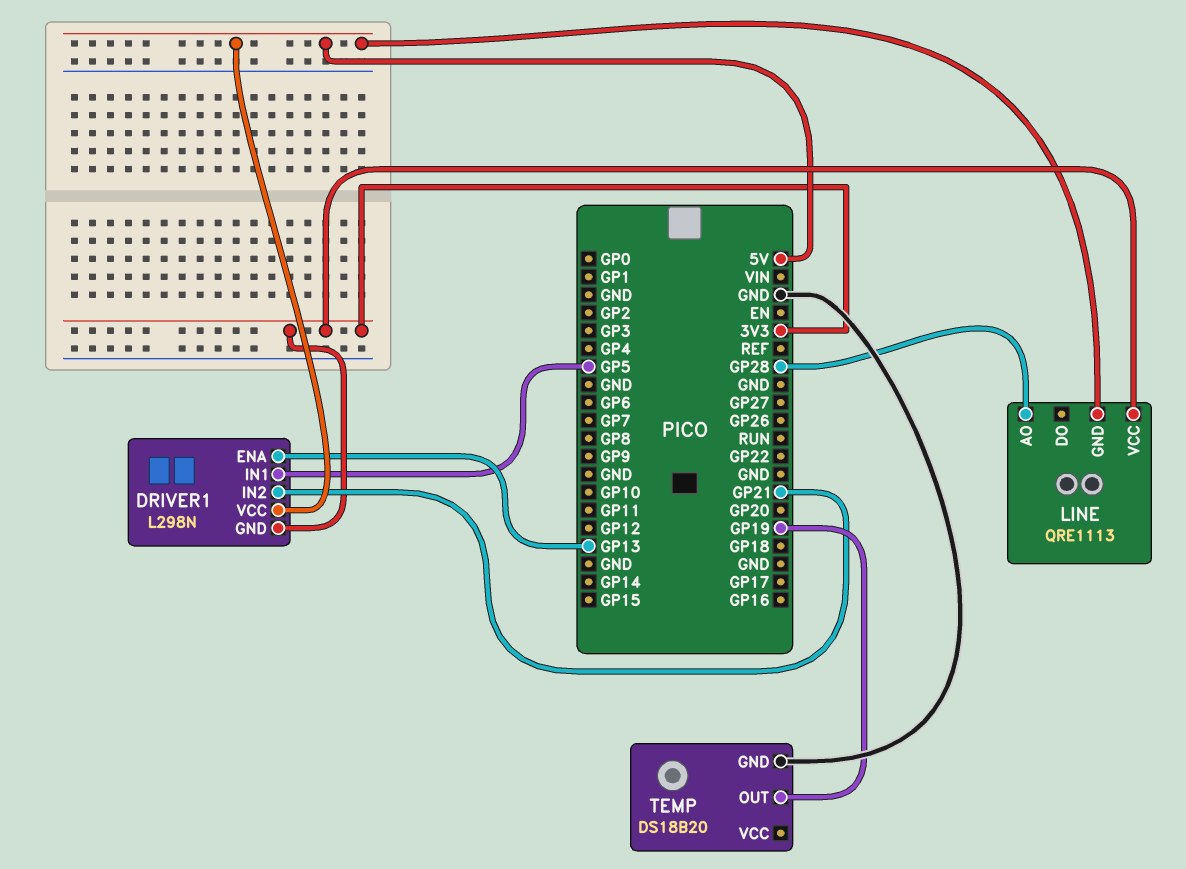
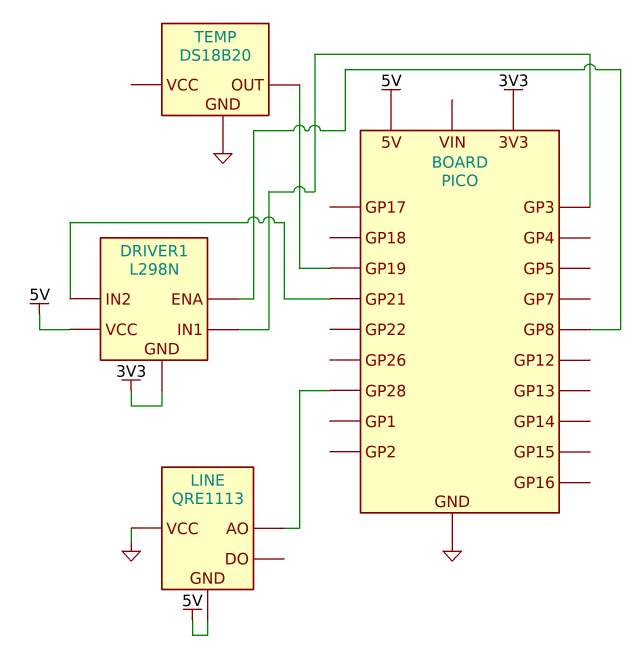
DRIVER1 pin ENA: GP13 -> GP8
DRIVER1 pin IN1: GP5 -> GP3
LINE pin VCC: 3V3 -> GND

